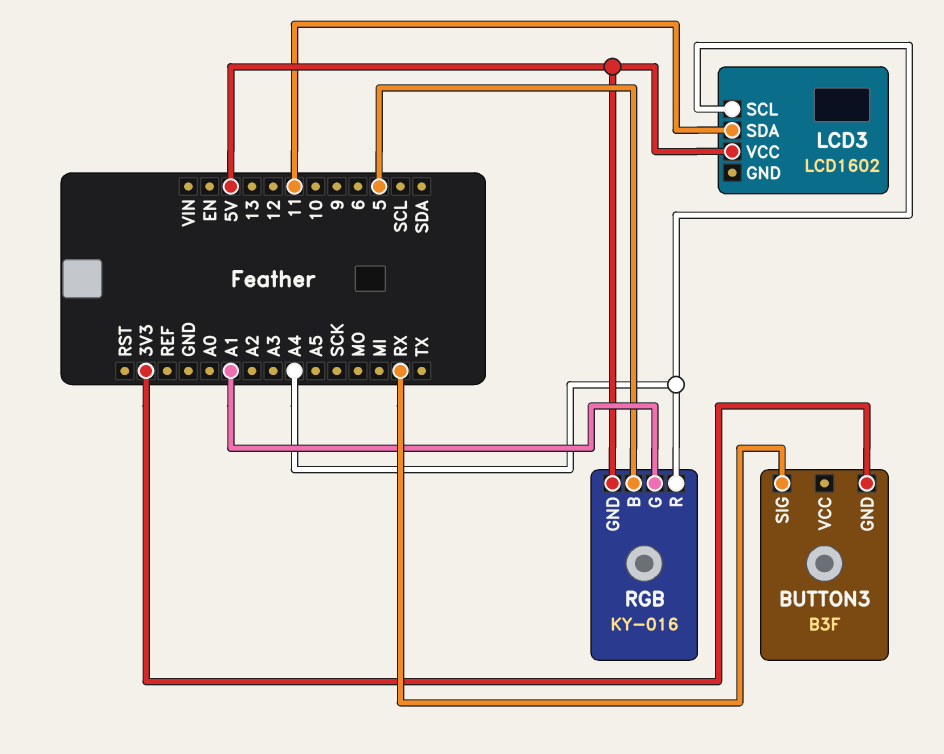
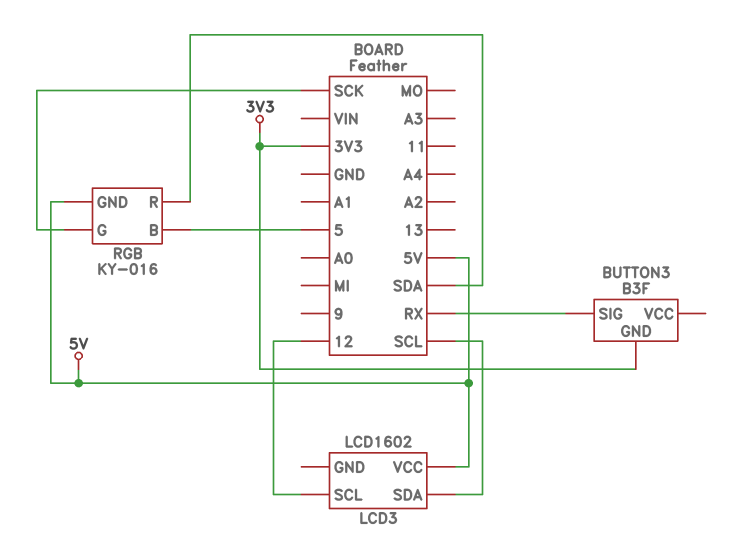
LCD3 pin SCL: A4 -> 12
LCD3 pin SDA: 11 -> SCL
RGB pin G: A1 -> SCK
RGB pin R: A4 -> SDA

